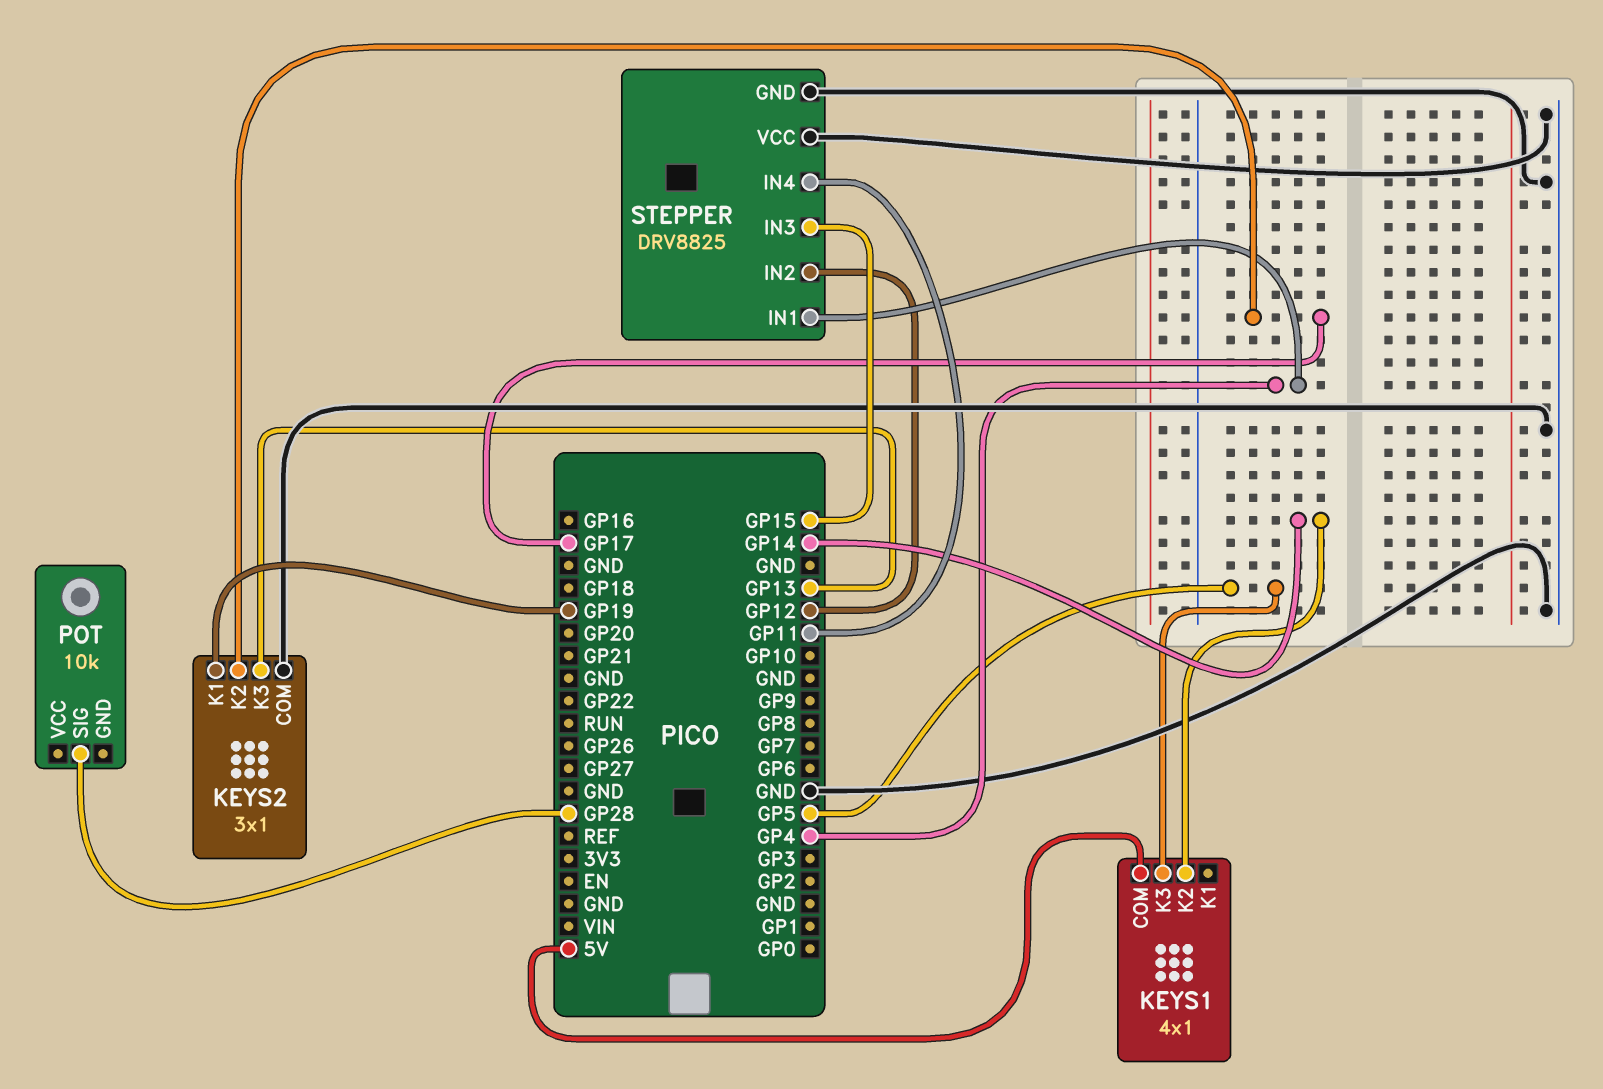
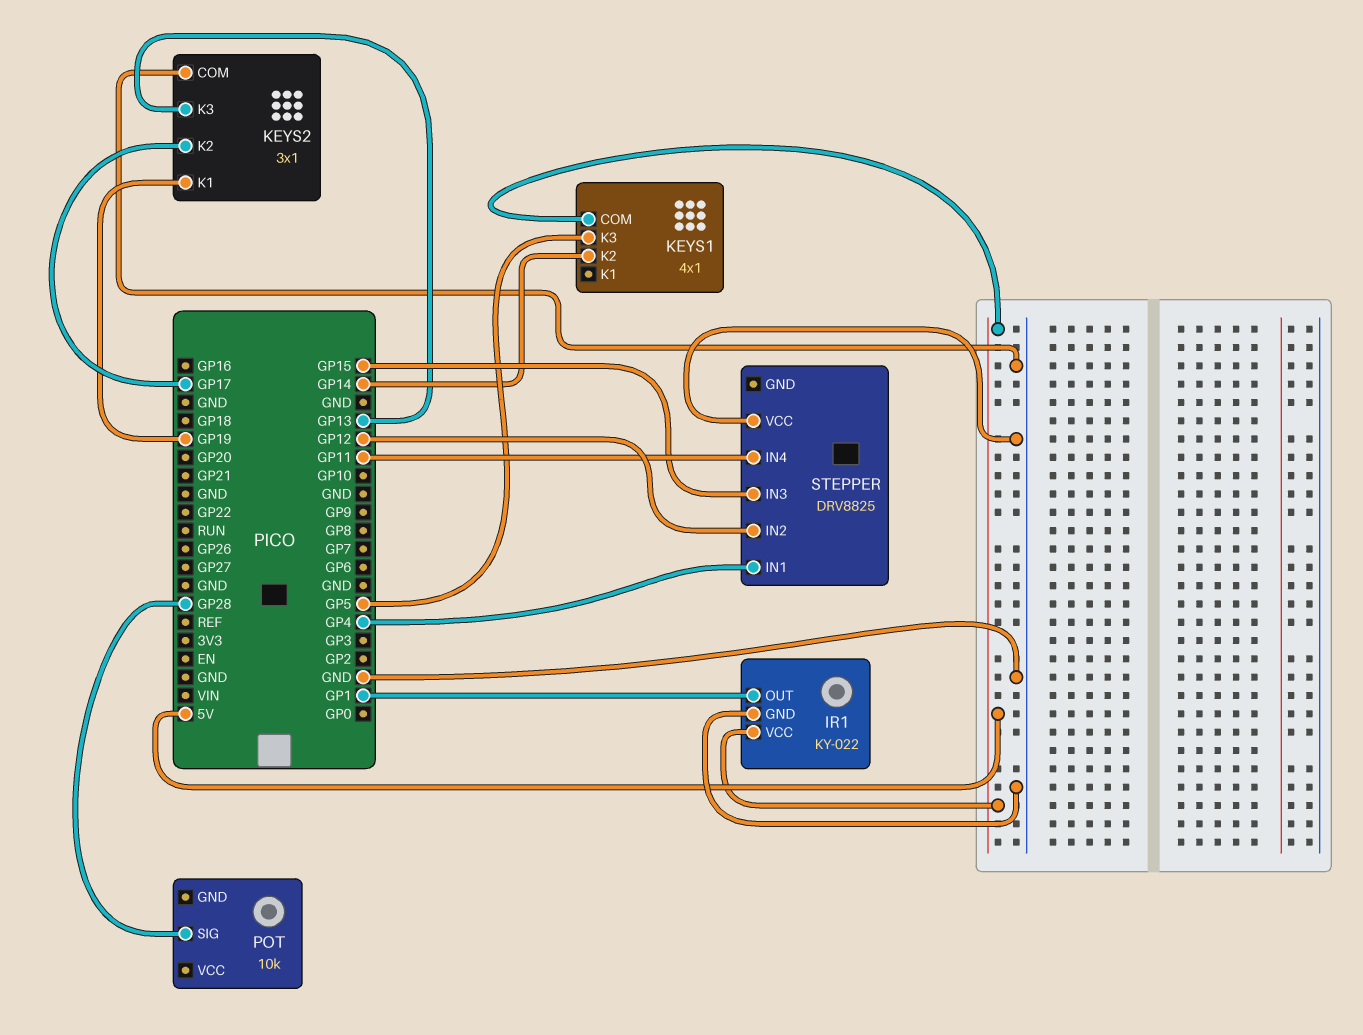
IR1: none -> KY-022
IR1 pin GND: none -> GND
IR1 pin OUT: none -> GP1
IR1 pin VCC: none -> 5V
STEPPER pin GND: GND -> none

